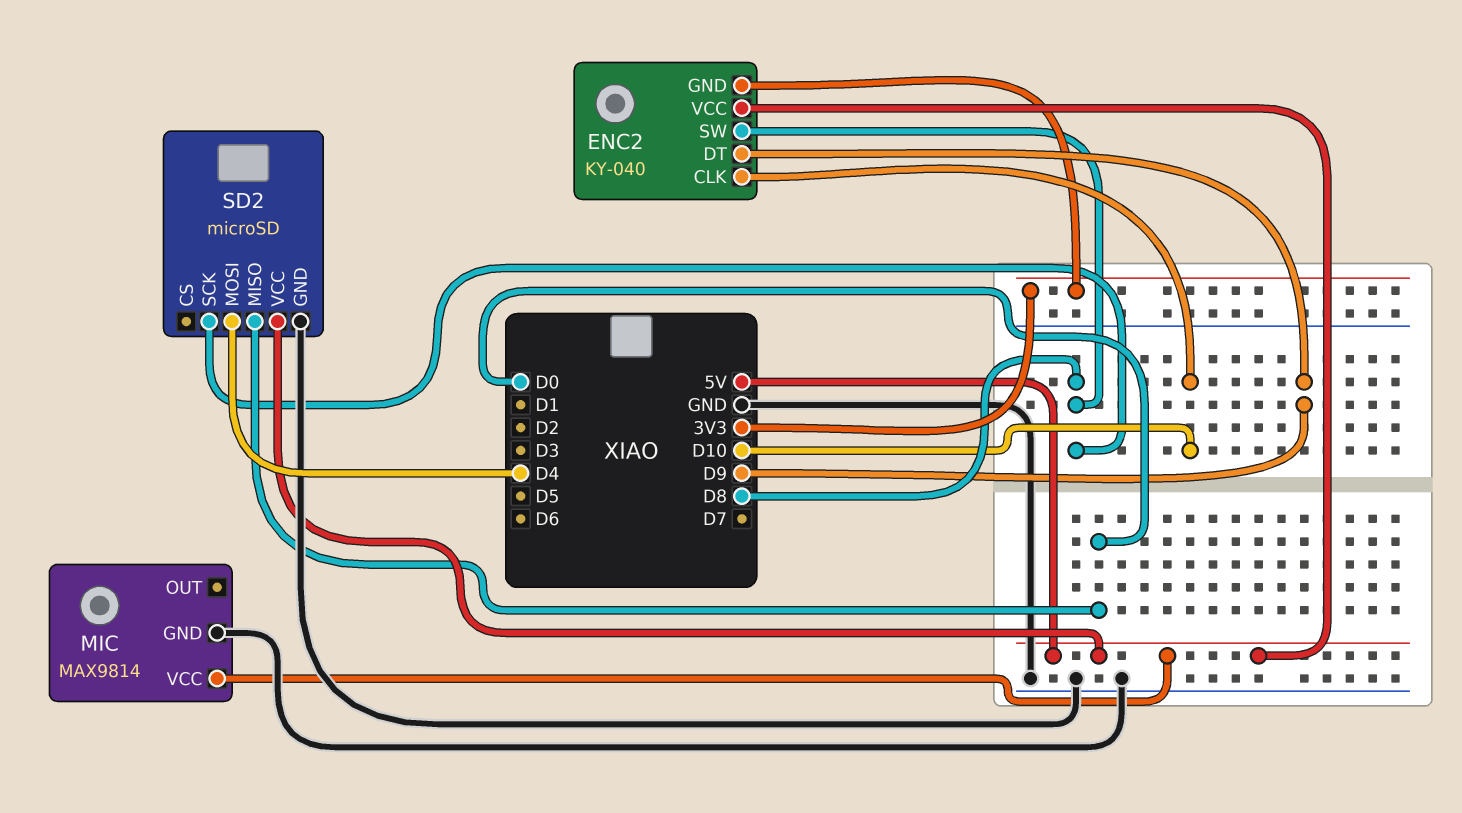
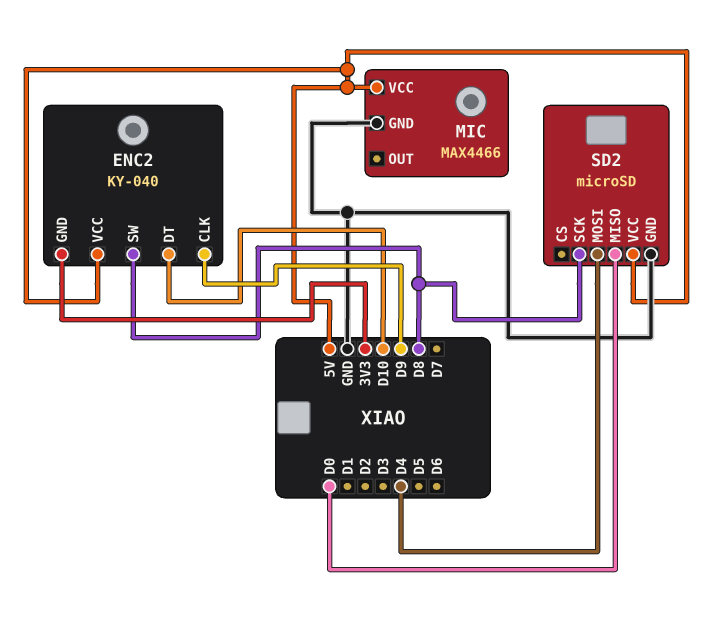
ENC2 pin CLK: D10 -> D9
ENC2 pin DT: D9 -> D10
MIC: MAX9814 -> MAX4466

